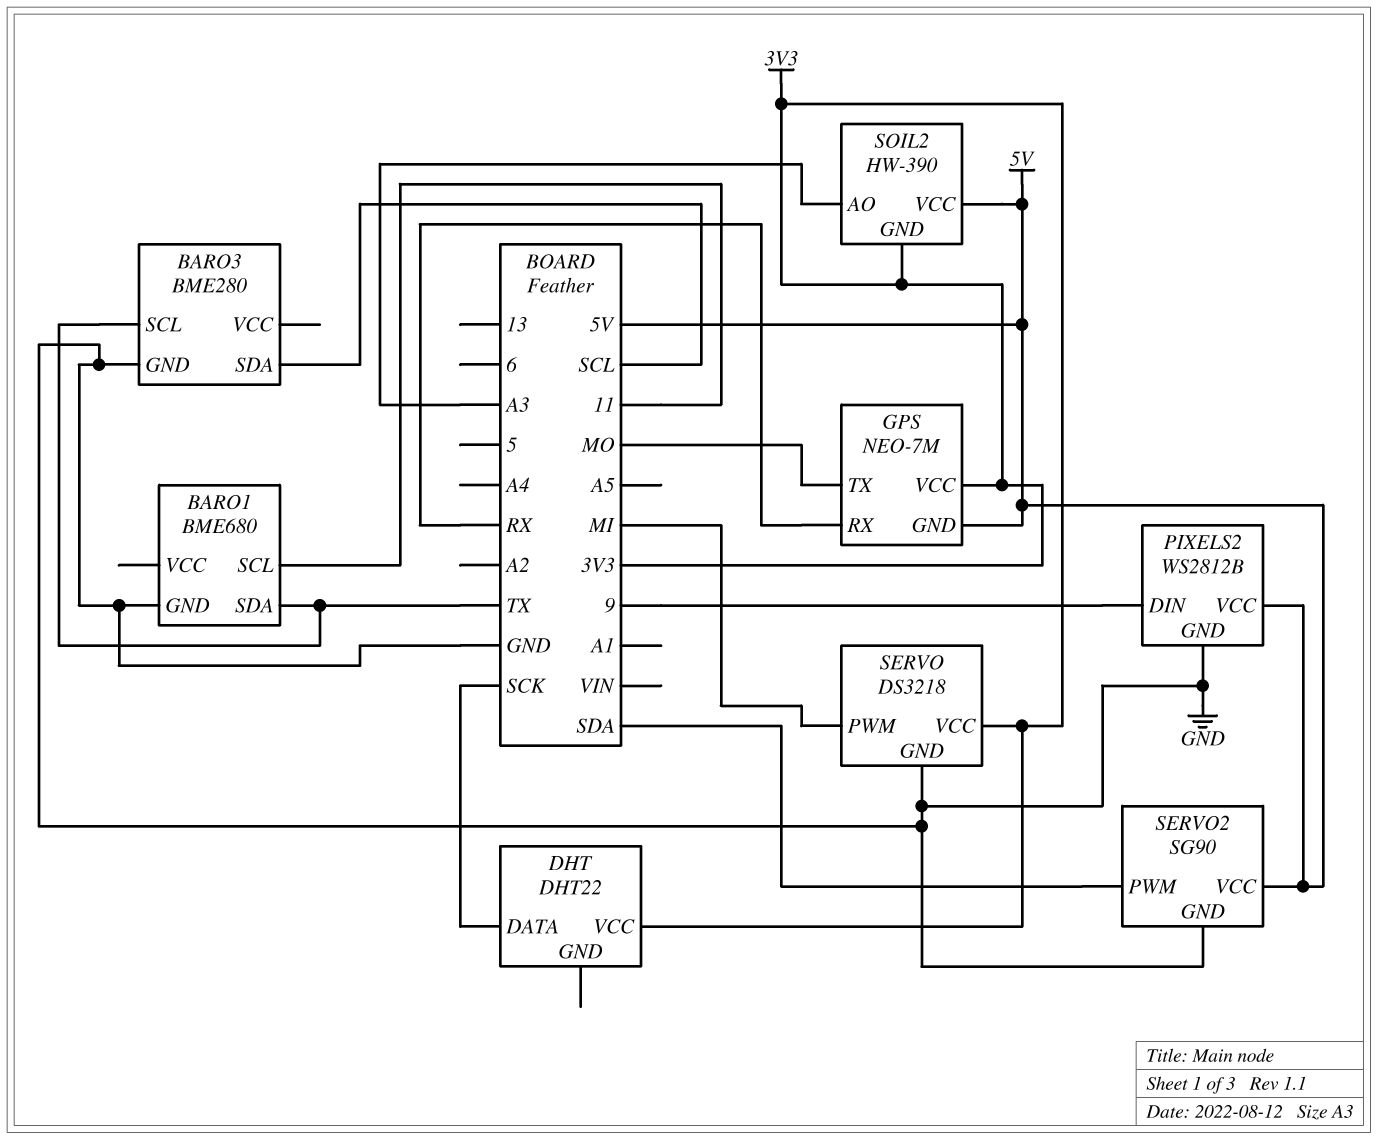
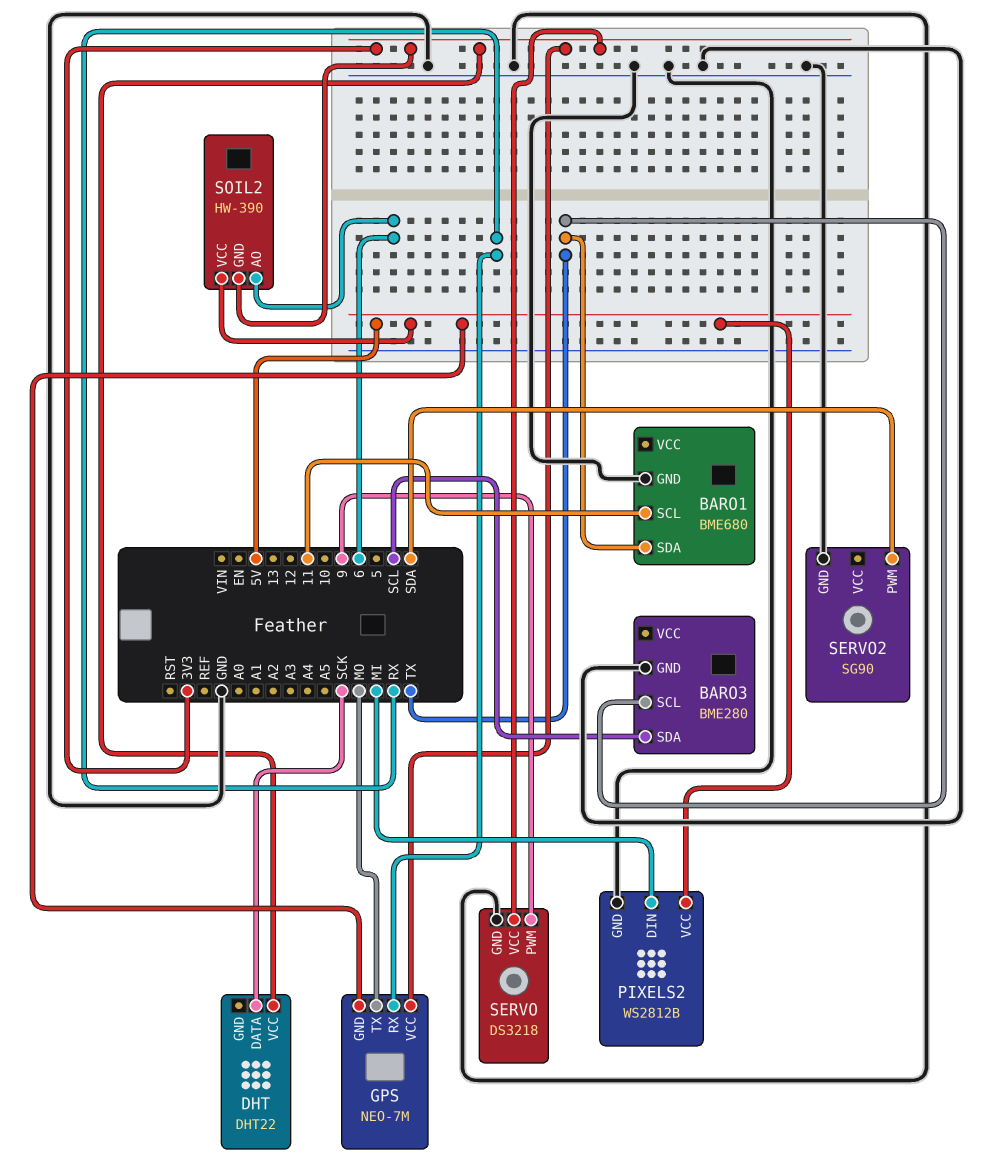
PIXELS2 pin DIN: 9 -> MI
SERVO pin PWM: MI -> 9
SERVO2 pin VCC: 5V -> none
SOIL2 pin AO: A3 -> 6

